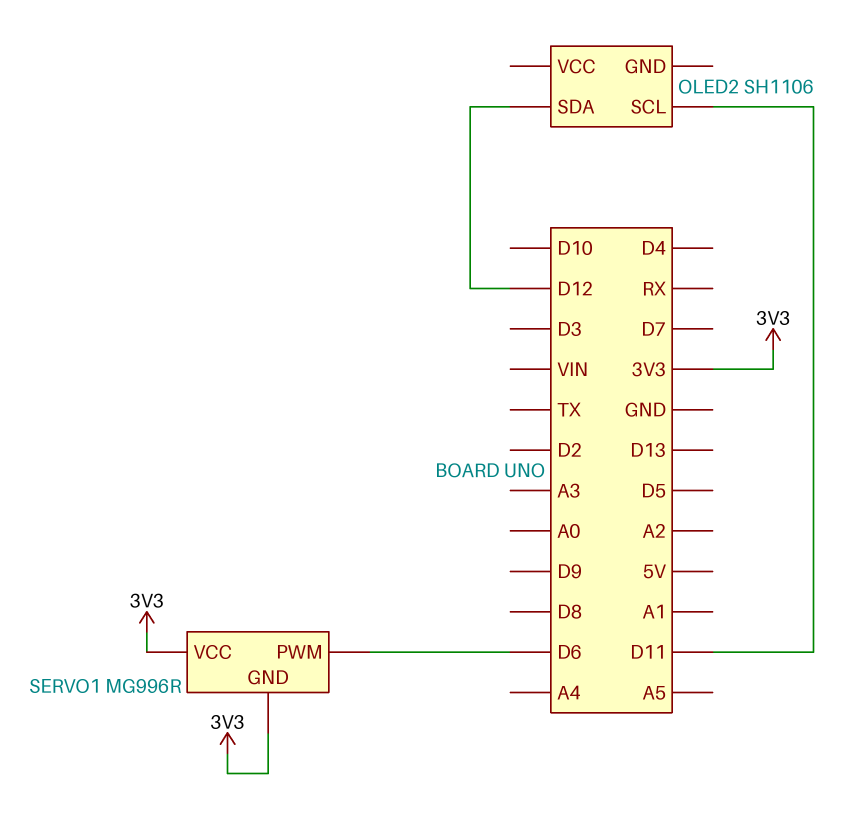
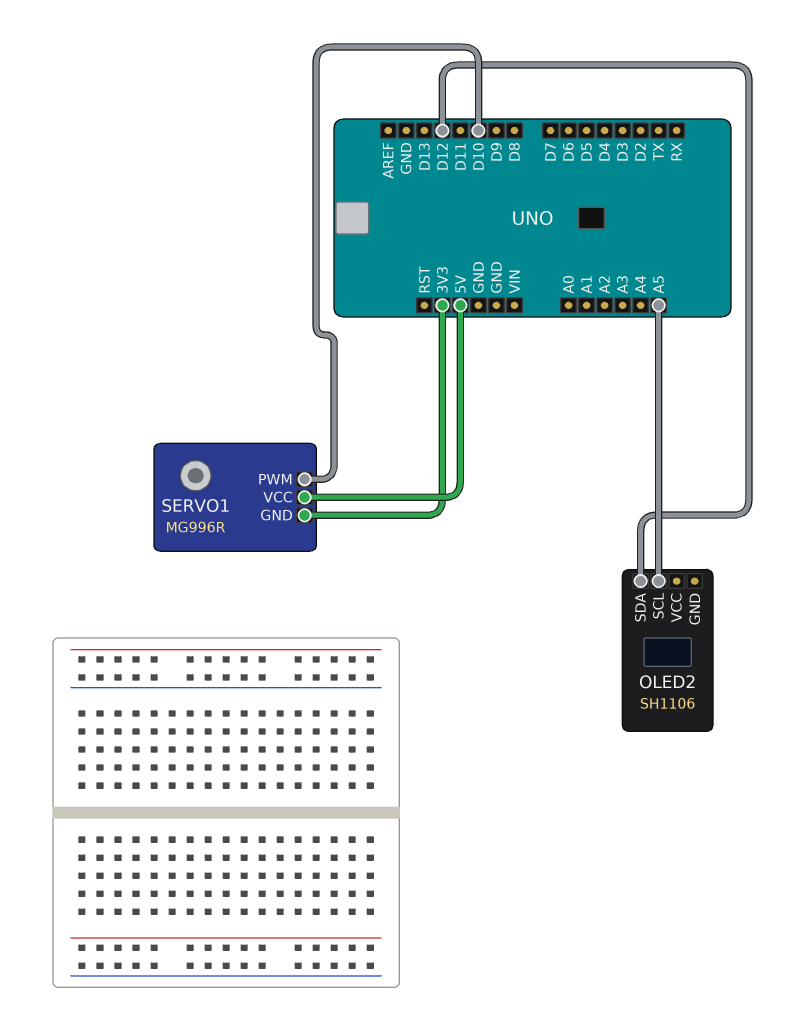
OLED2 pin SCL: D11 -> A5
SERVO1 pin PWM: D6 -> D10
SERVO1 pin VCC: 3V3 -> 5V

